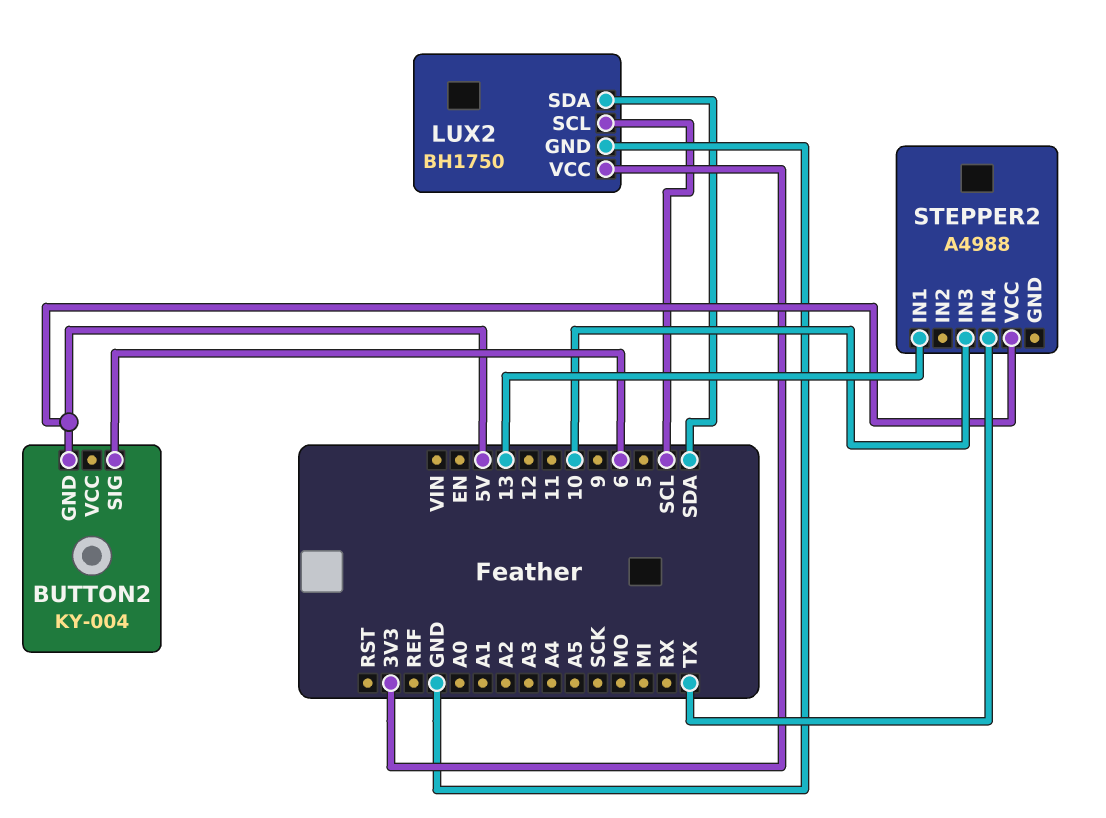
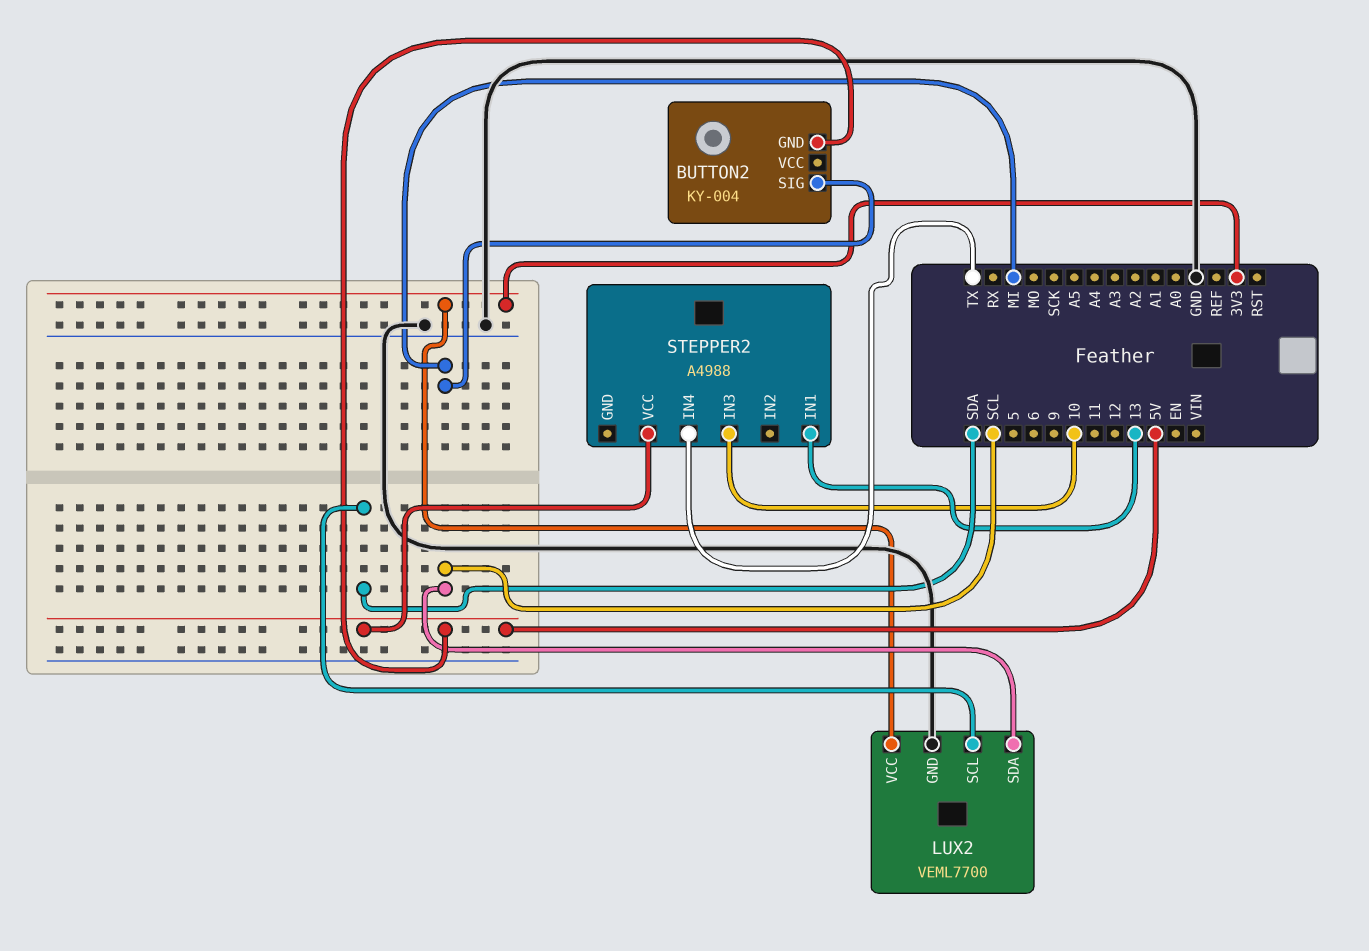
BUTTON2 pin SIG: 6 -> MI
LUX2: BH1750 -> VEML7700
LUX2 pin SCL: SCL -> SDA
LUX2 pin SDA: SDA -> SCL

